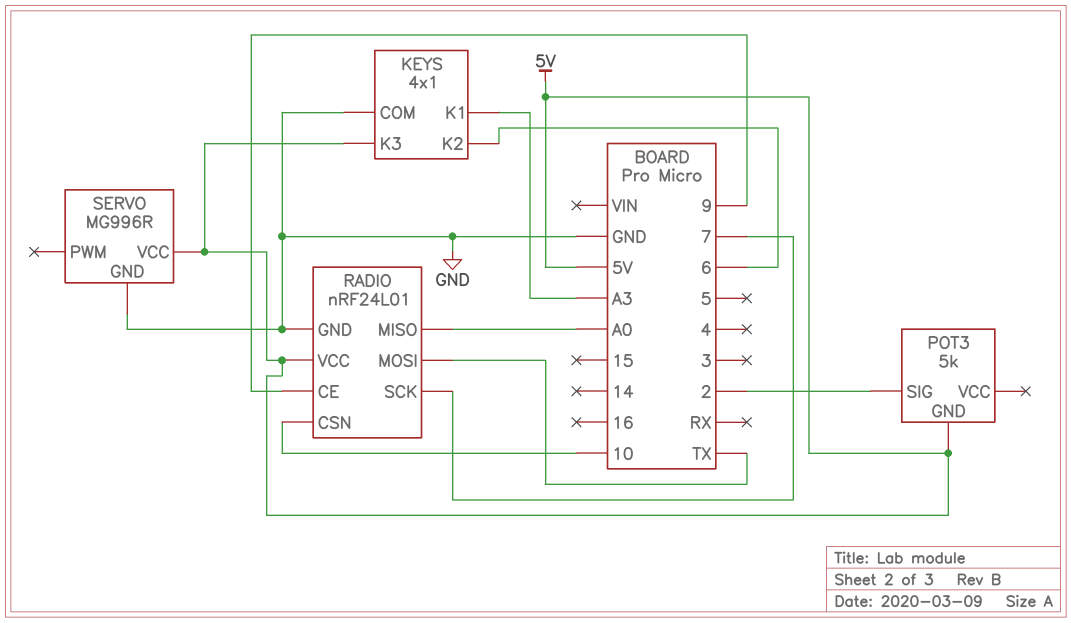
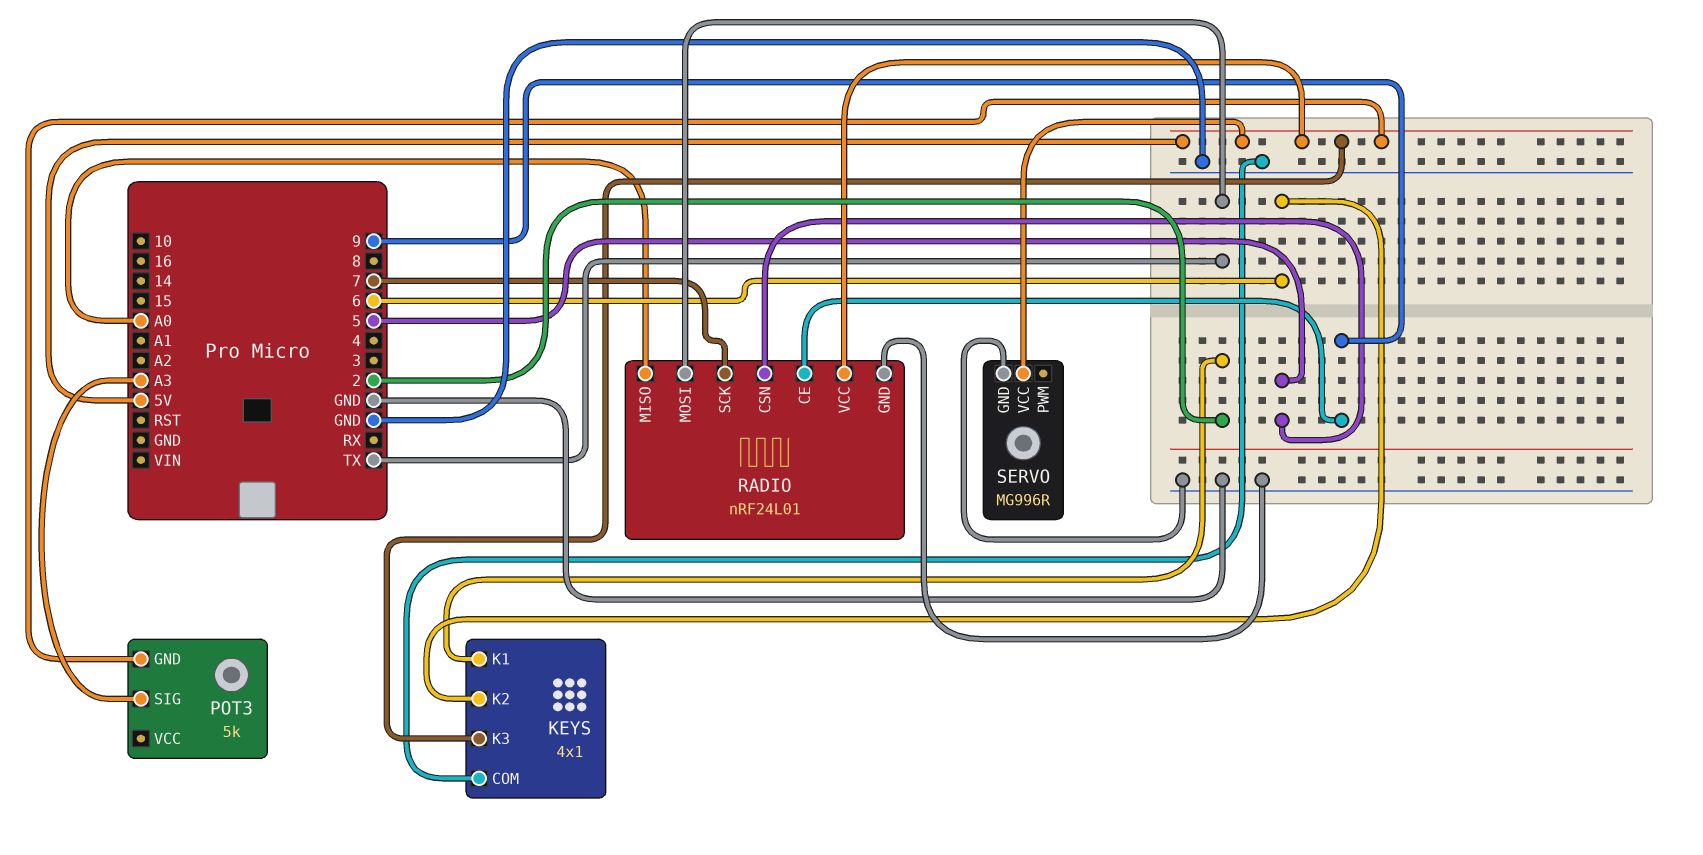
KEYS pin K1: A3 -> 2
POT3 pin SIG: 2 -> A3
RADIO pin CSN: 10 -> 5

